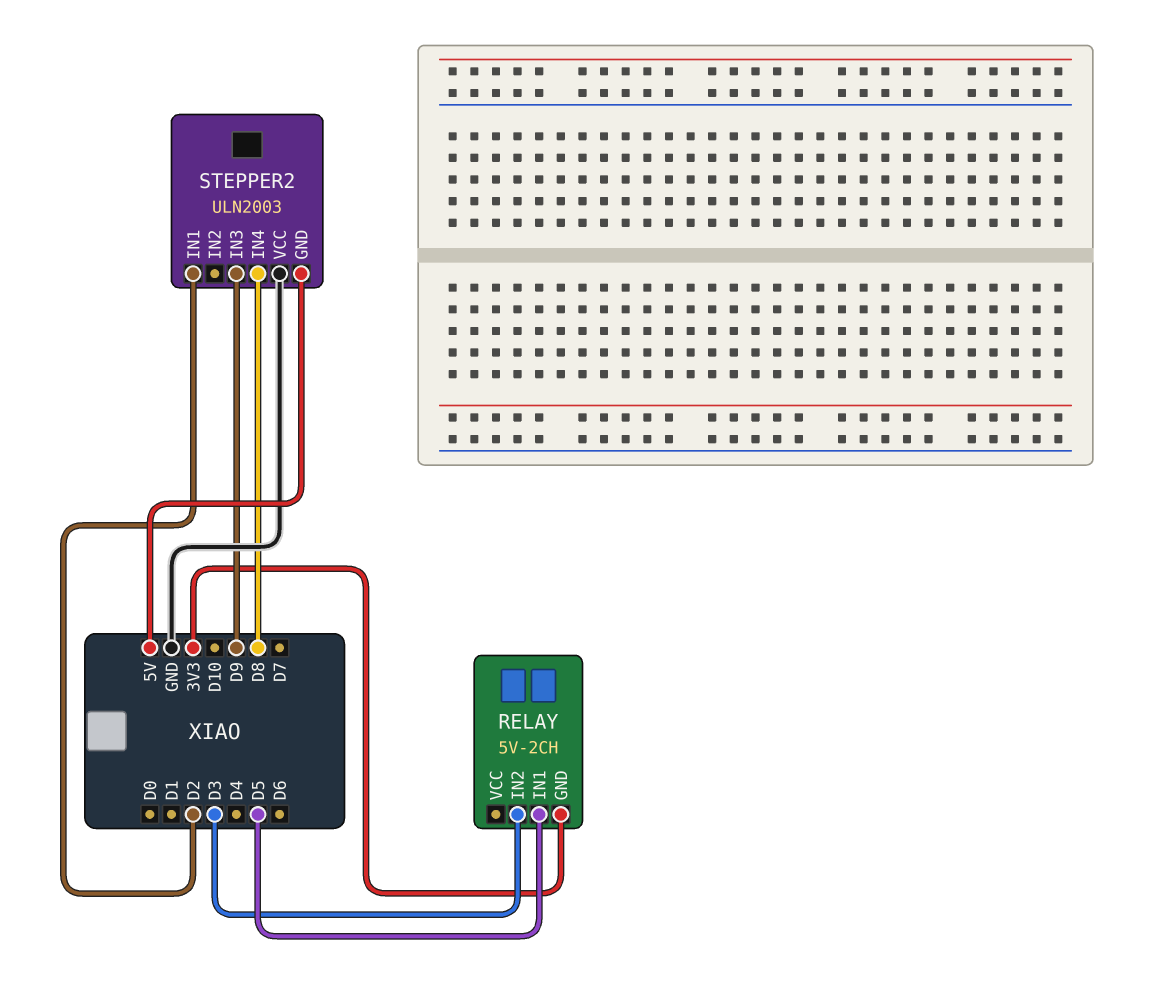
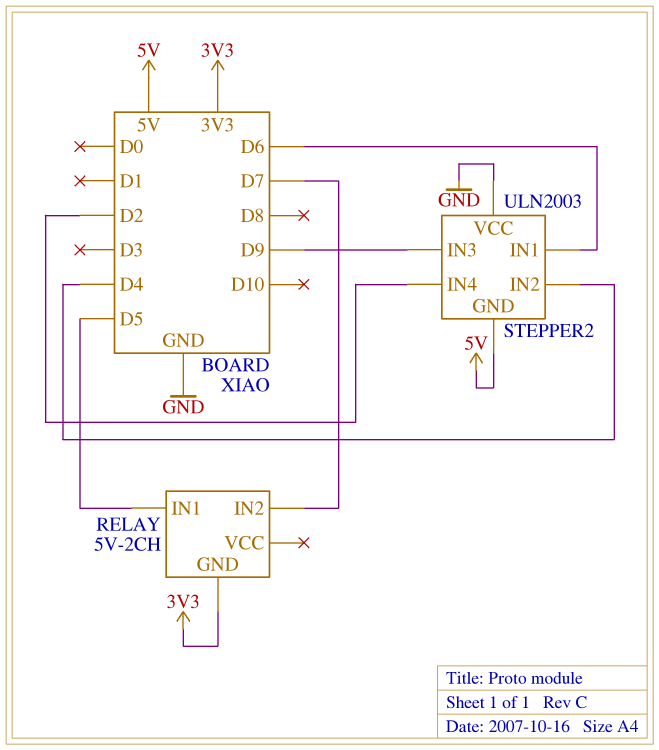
RELAY pin IN2: D3 -> D7
STEPPER2 pin IN1: D2 -> D6
STEPPER2 pin IN2: none -> D4
STEPPER2 pin IN4: D8 -> D2

